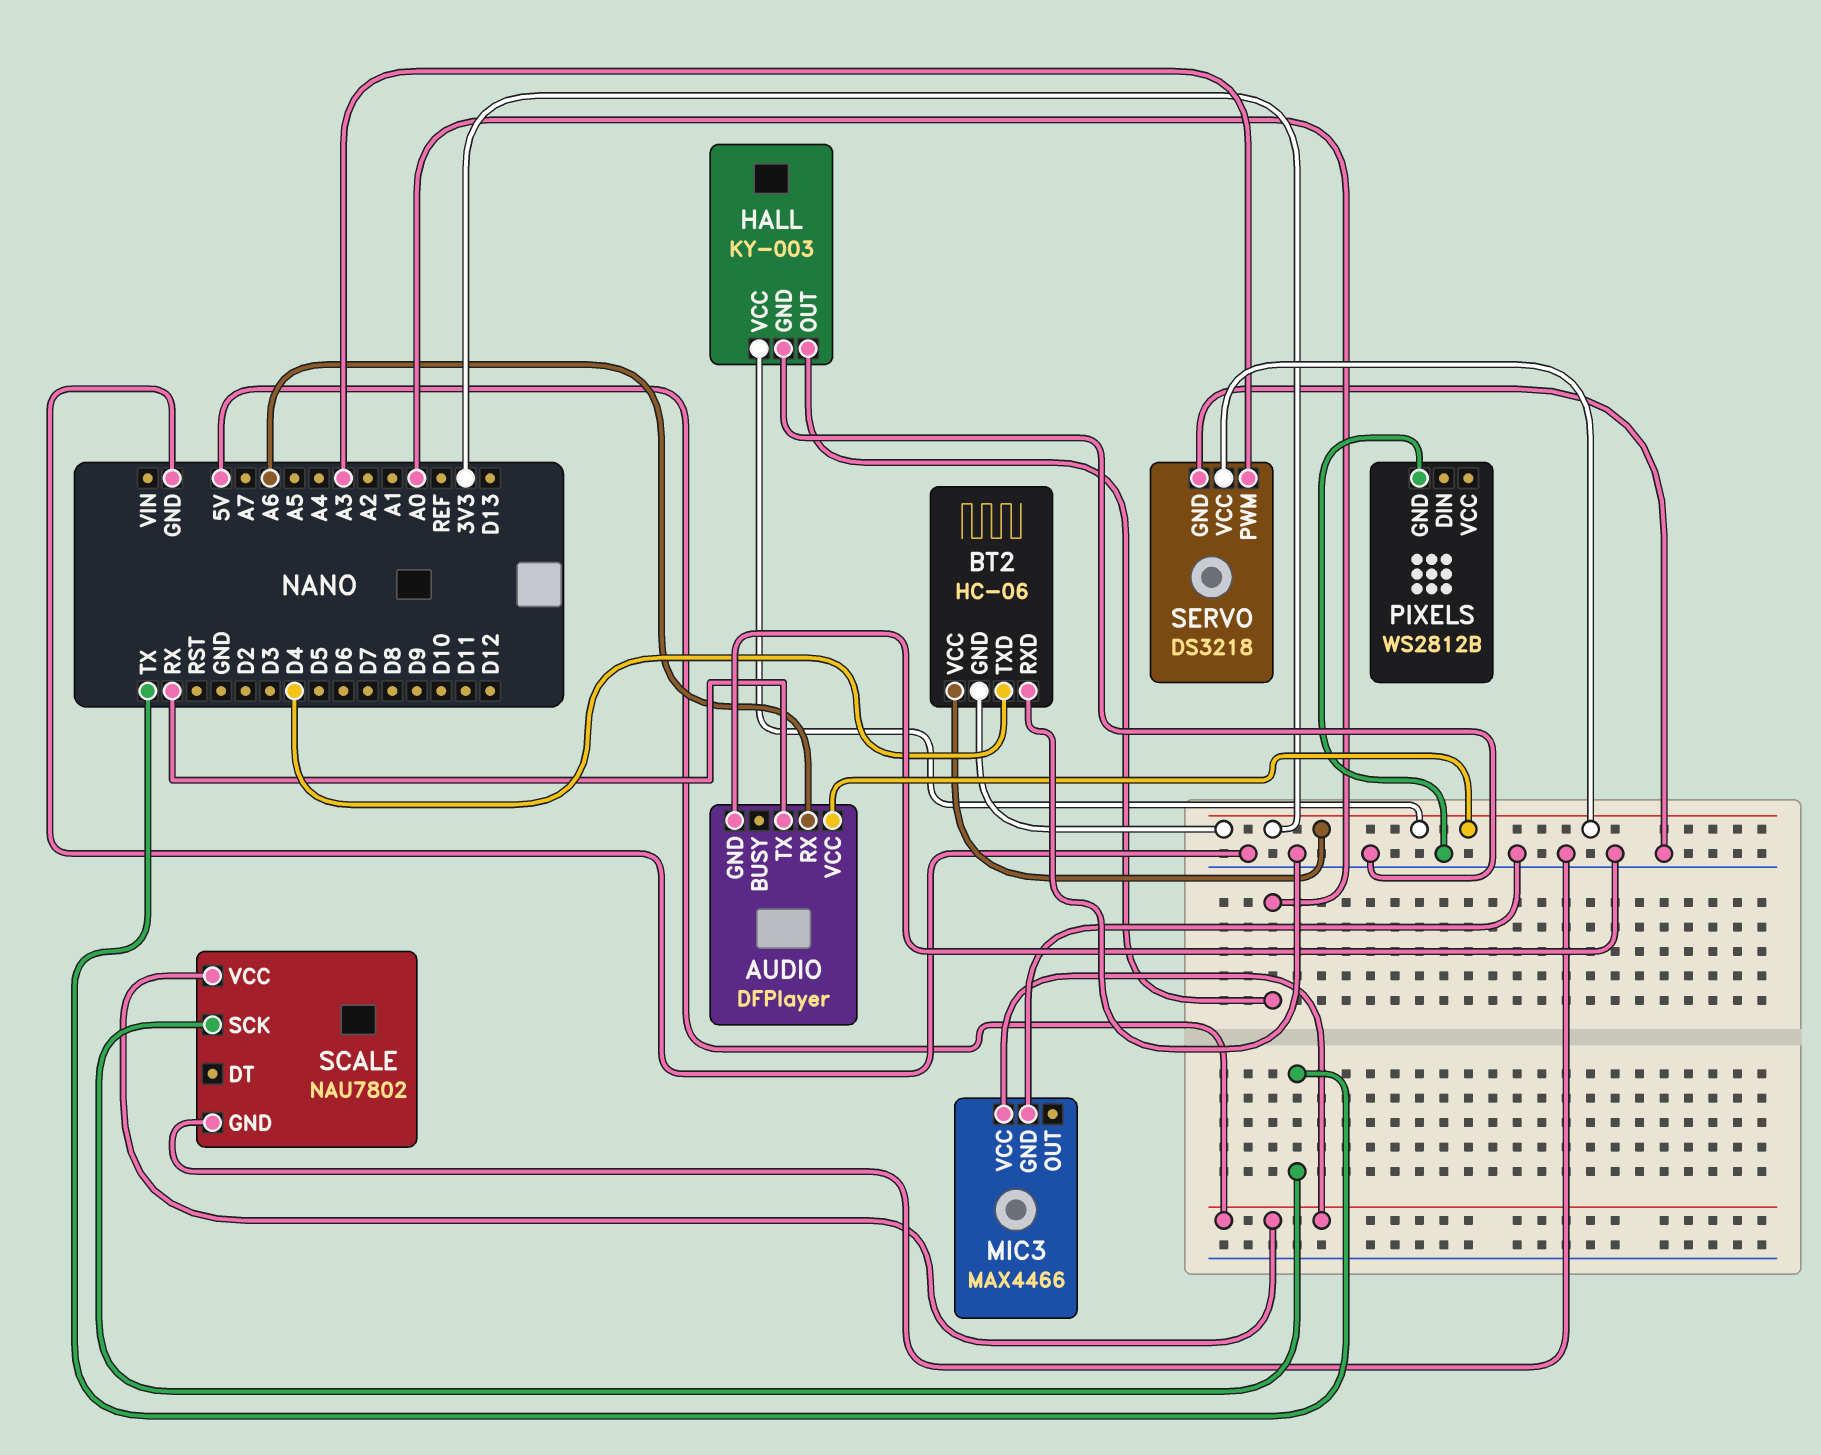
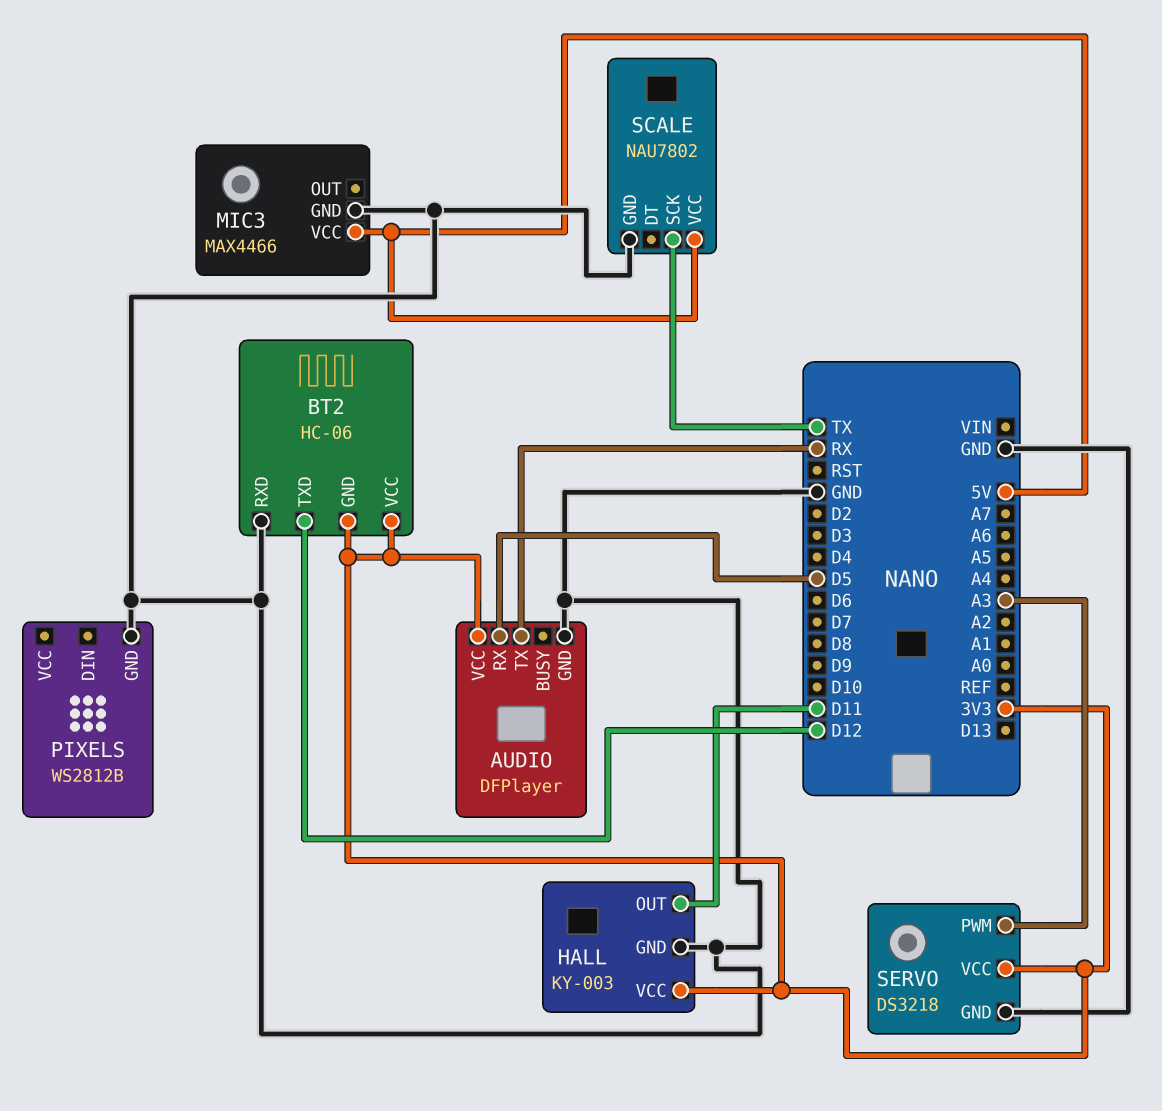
AUDIO pin RX: A6 -> D5
BT2 pin TXD: D4 -> D12
HALL pin OUT: A0 -> D11

